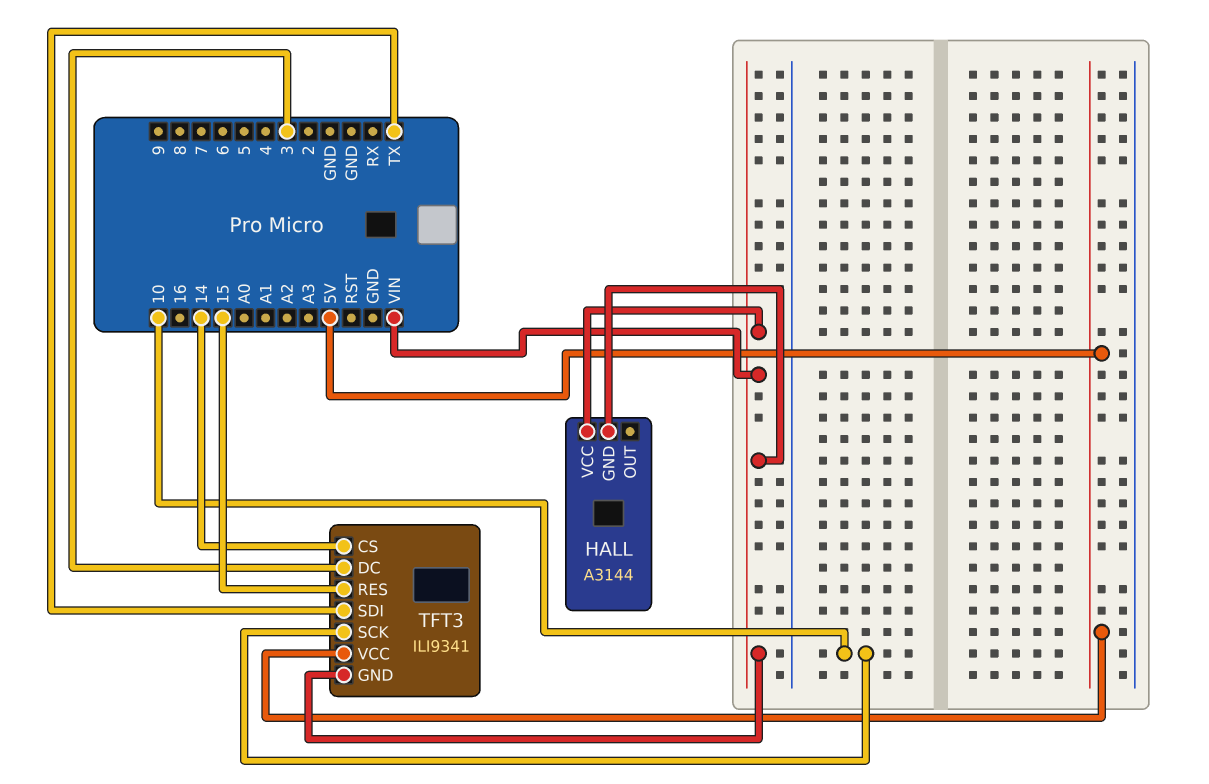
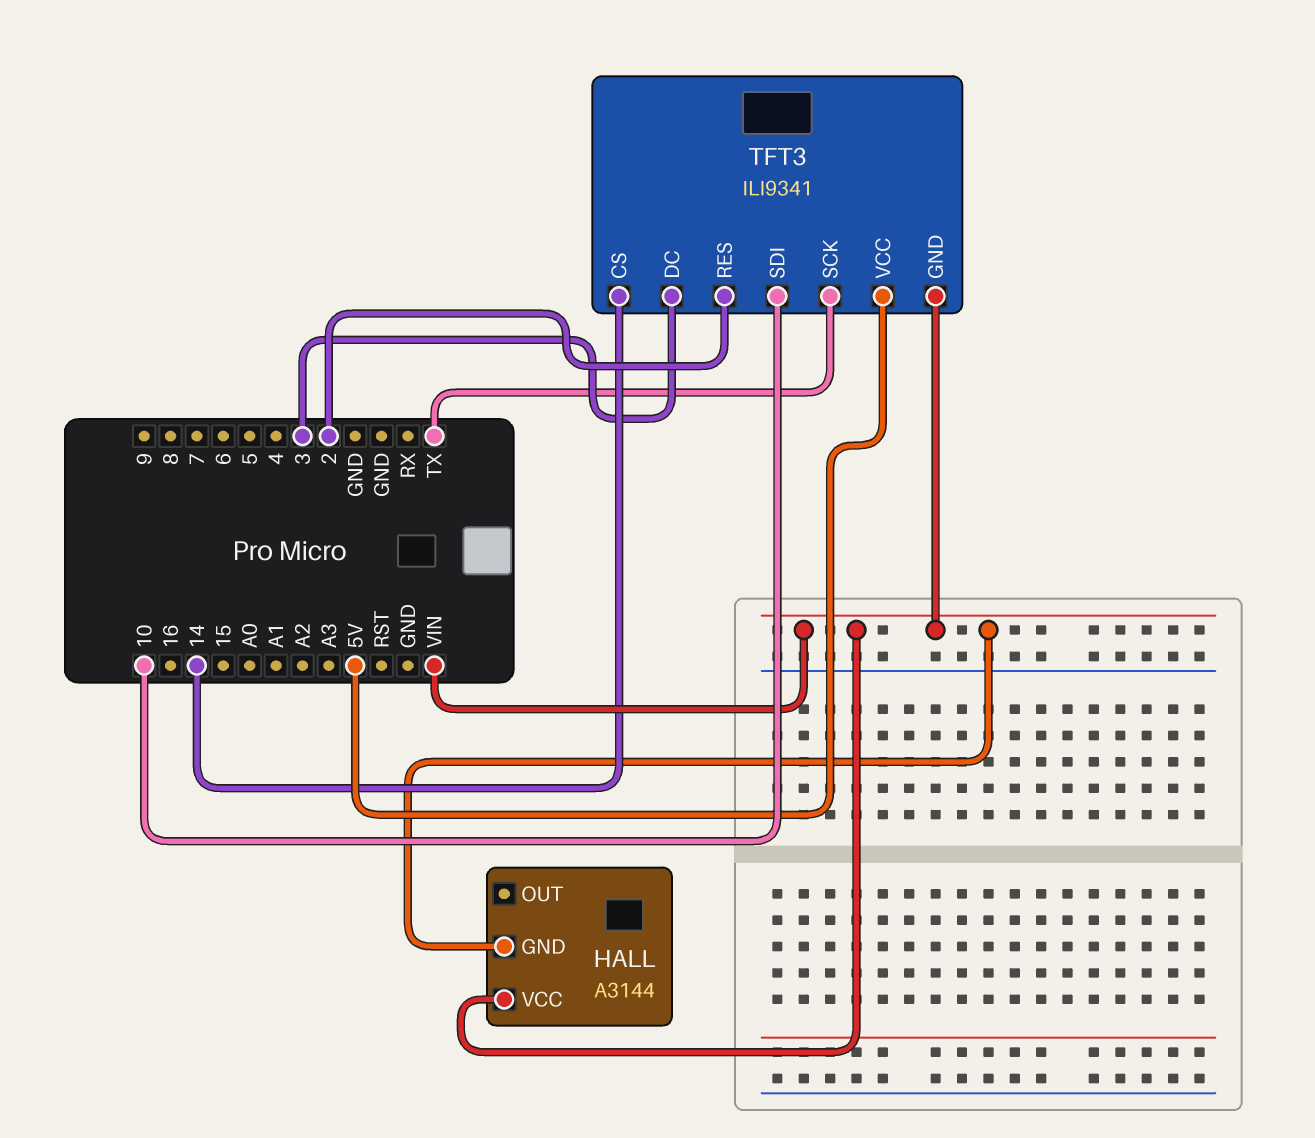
TFT3 pin RES: 15 -> 2
TFT3 pin SCK: 10 -> TX
TFT3 pin SDI: TX -> 10

